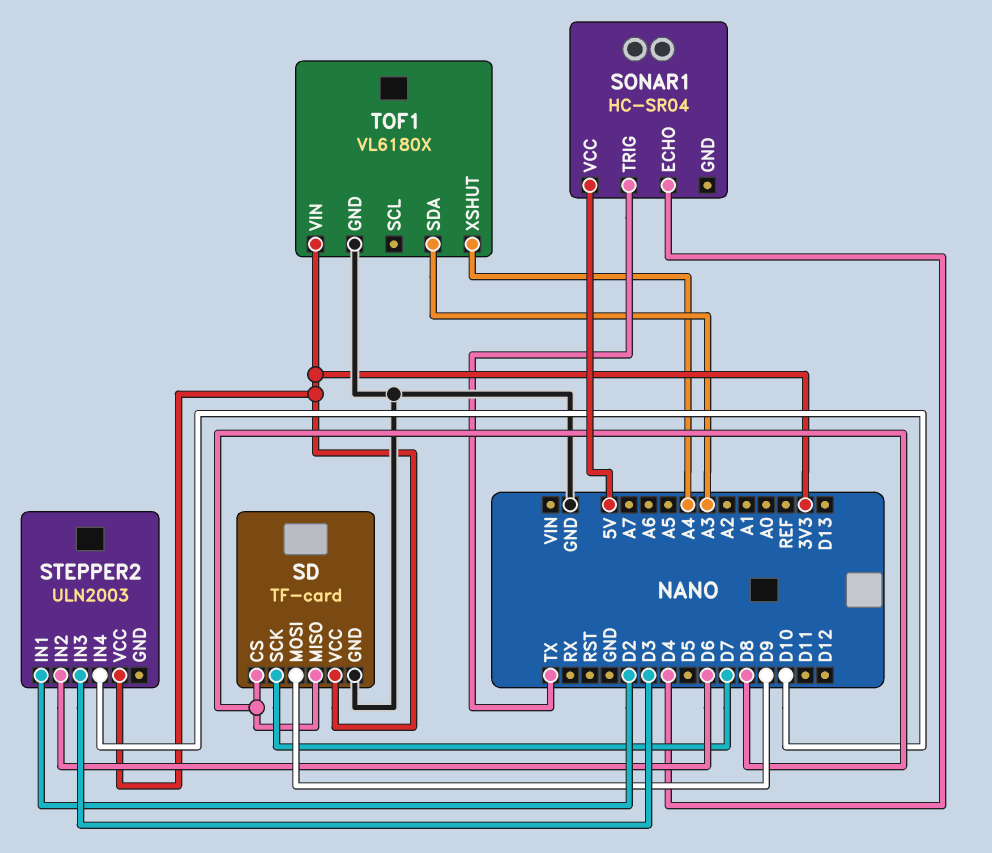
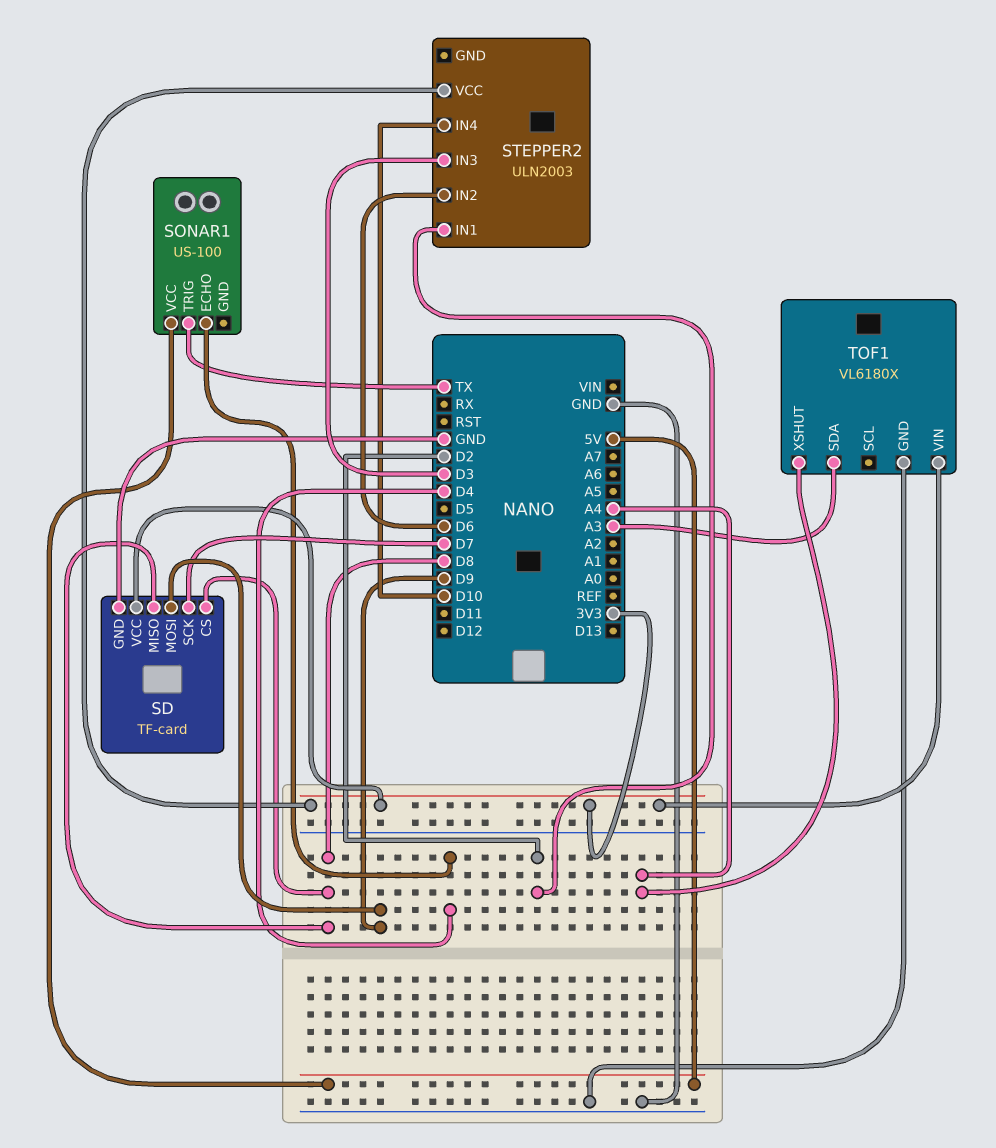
SONAR1: HC-SR04 -> US-100

